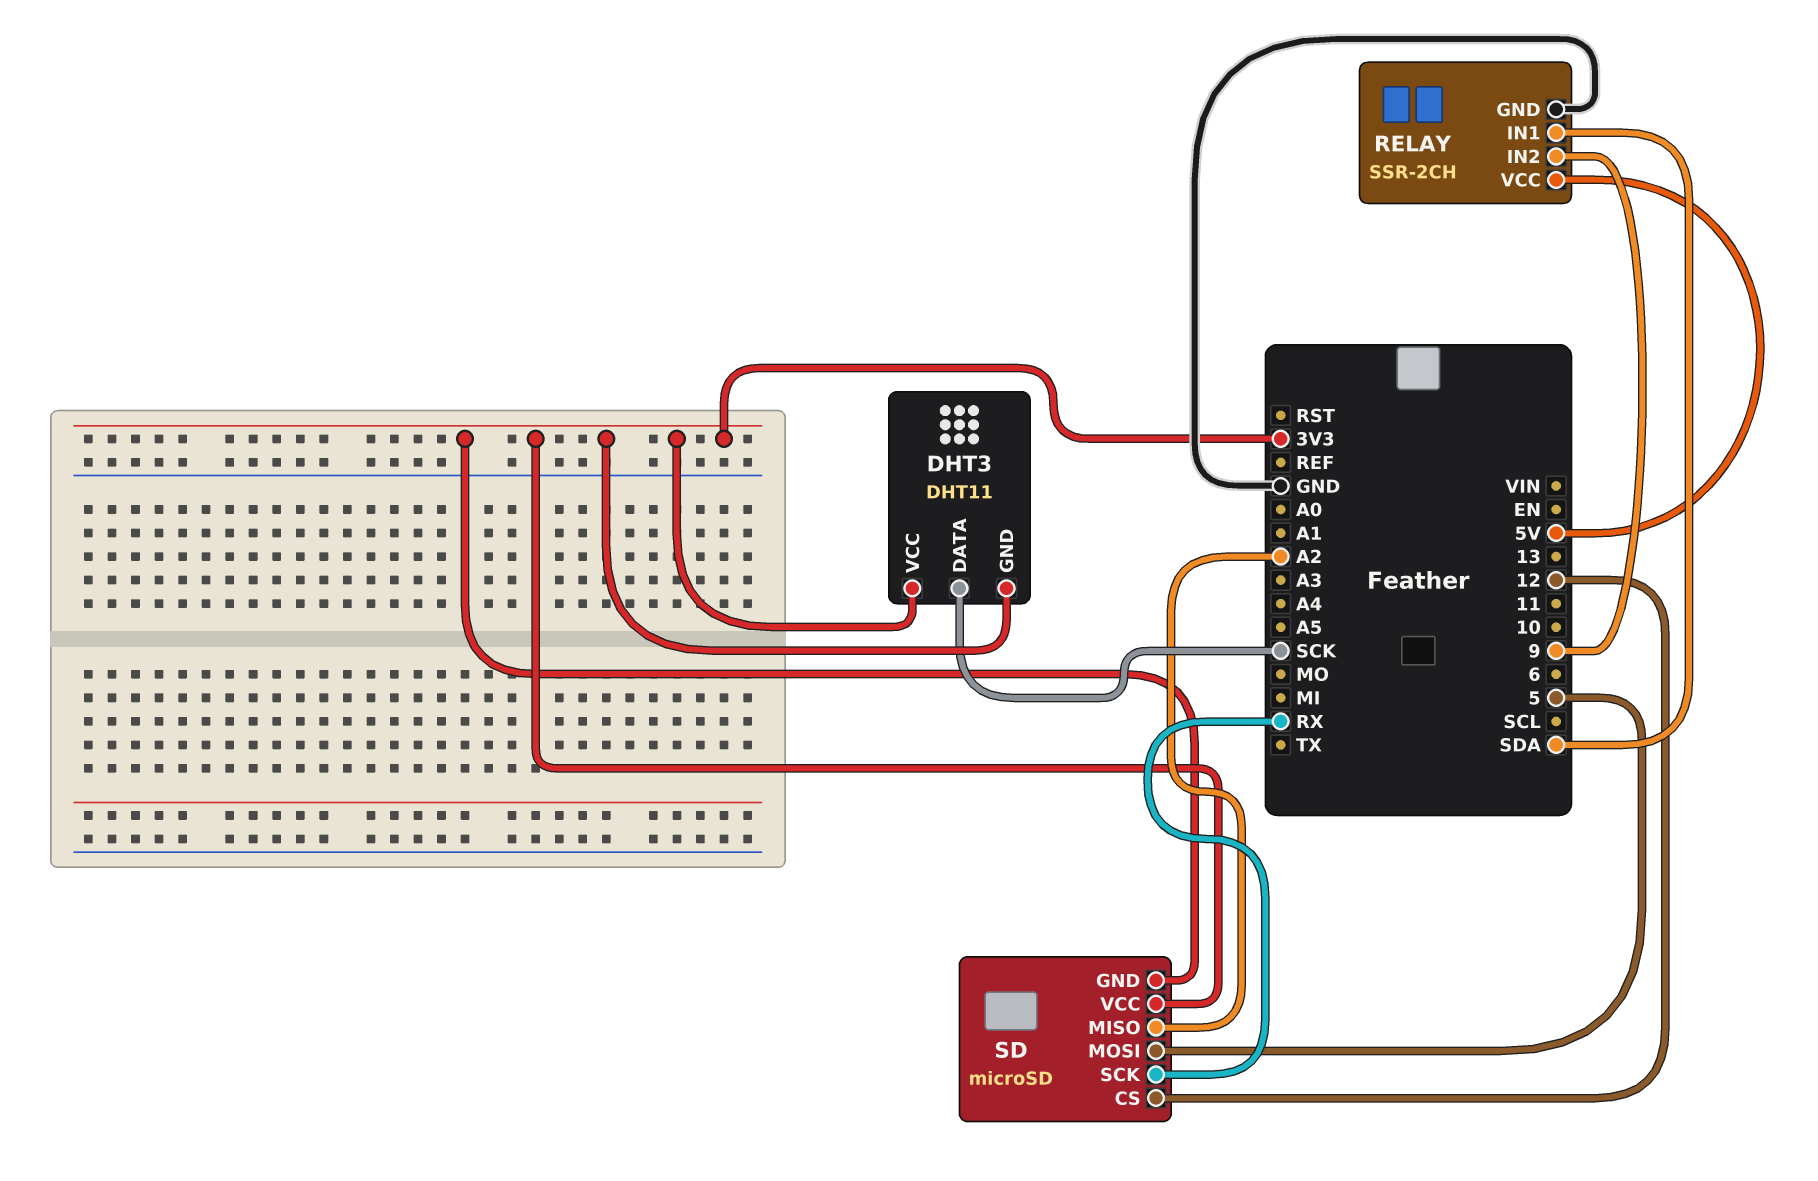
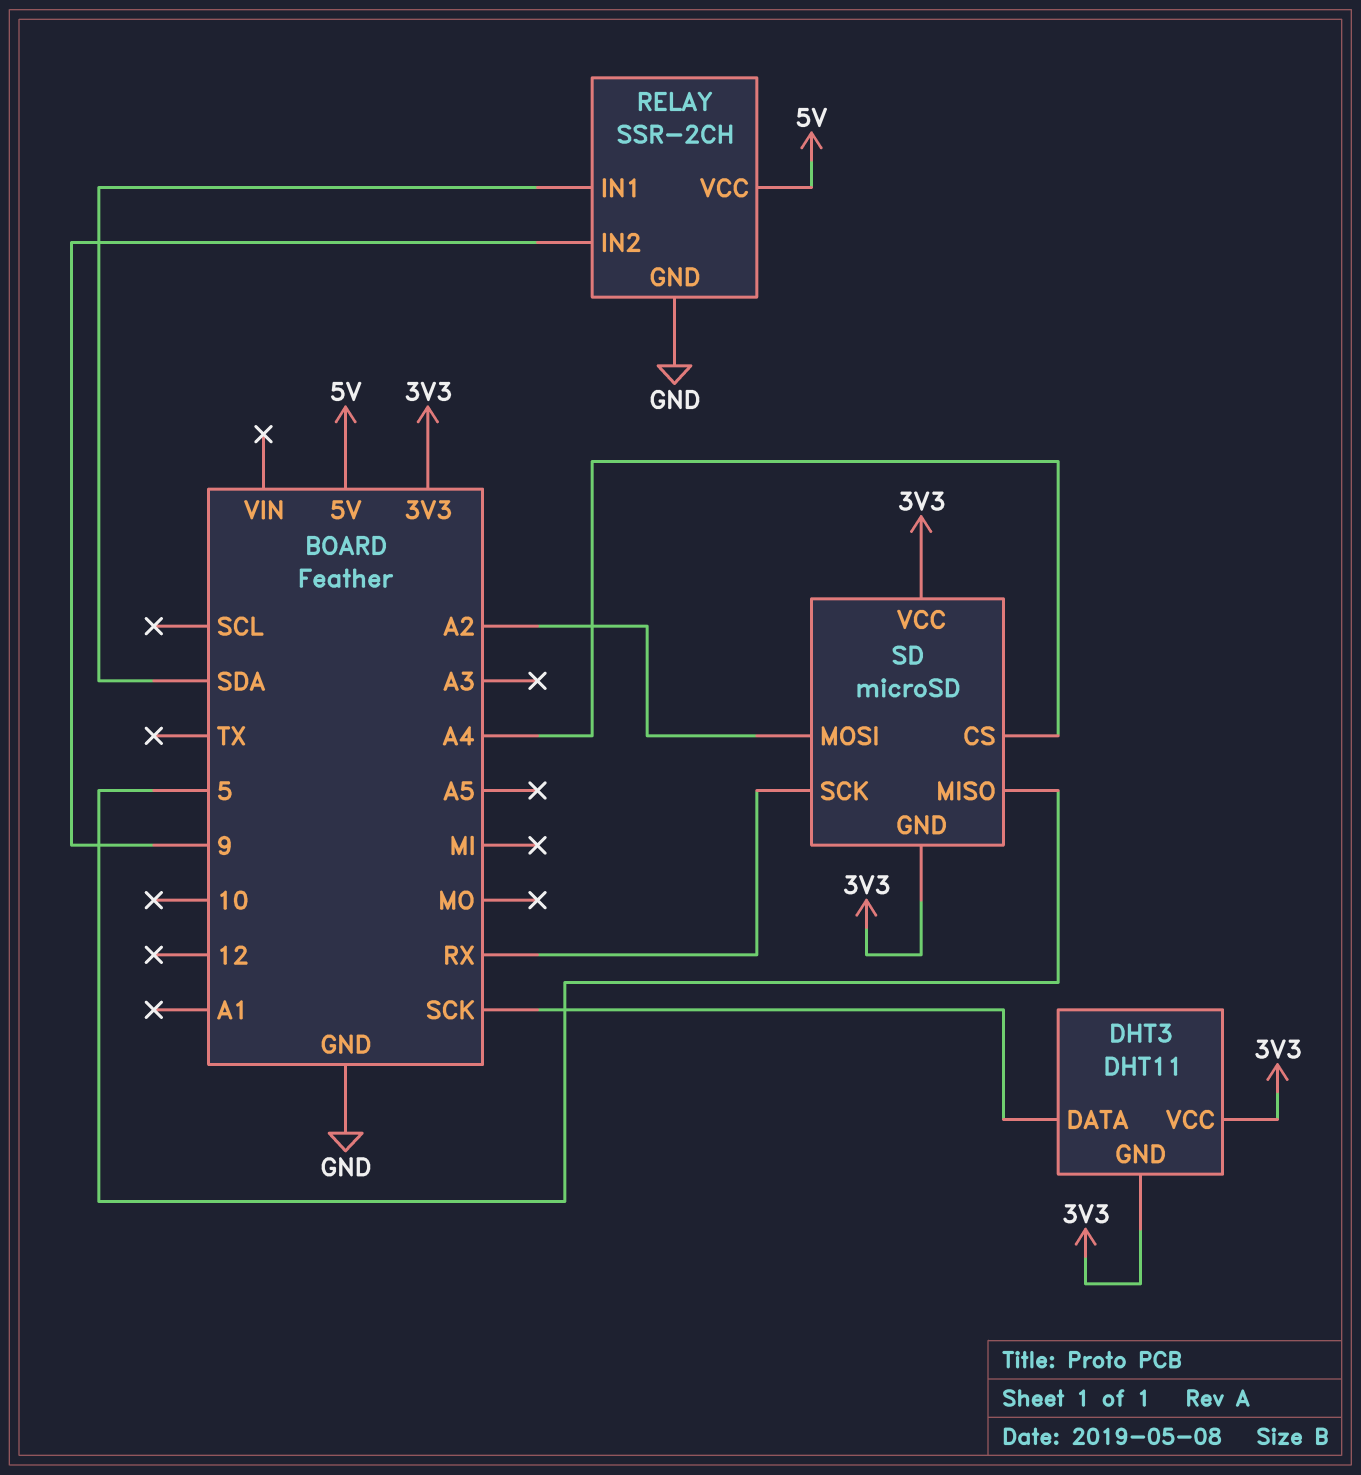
SD pin CS: 12 -> A4
SD pin MISO: A2 -> 5
SD pin MOSI: 5 -> A2

